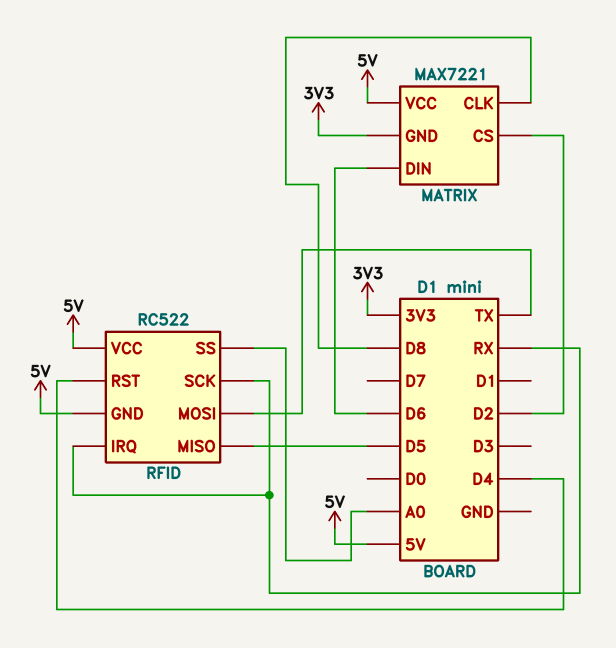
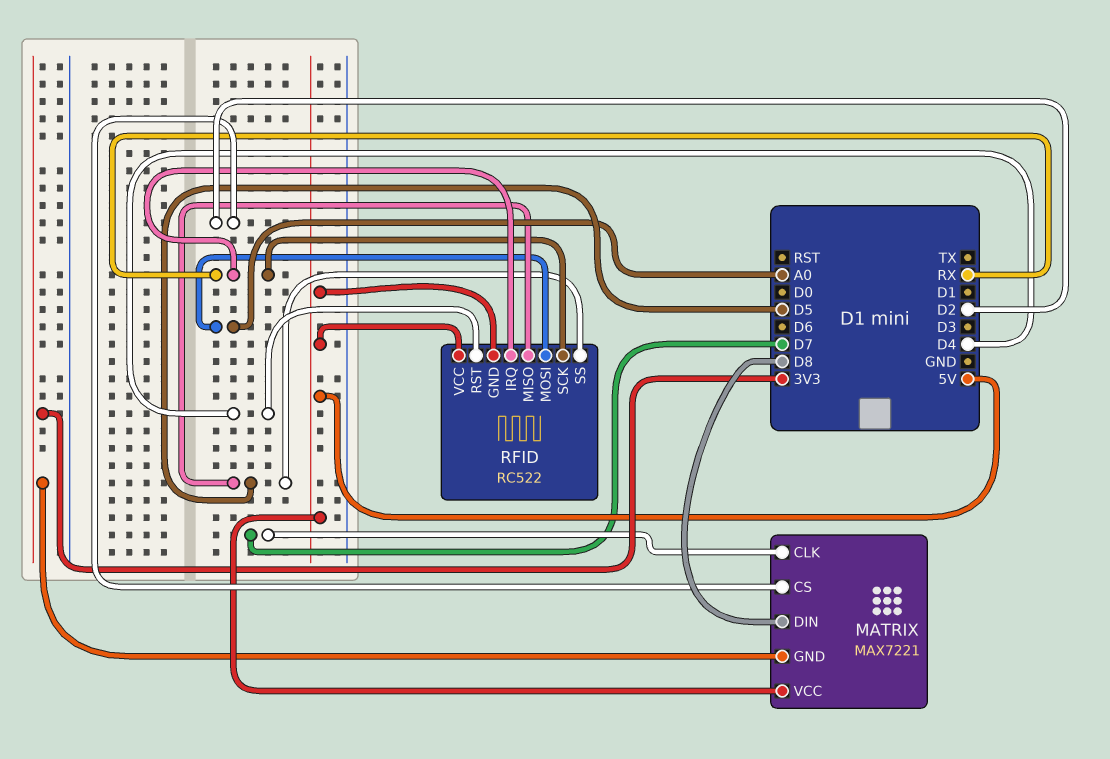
MATRIX pin CLK: D8 -> D7
MATRIX pin DIN: D6 -> D8
RFID pin MOSI: TX -> A0
RFID pin SS: A0 -> D5

